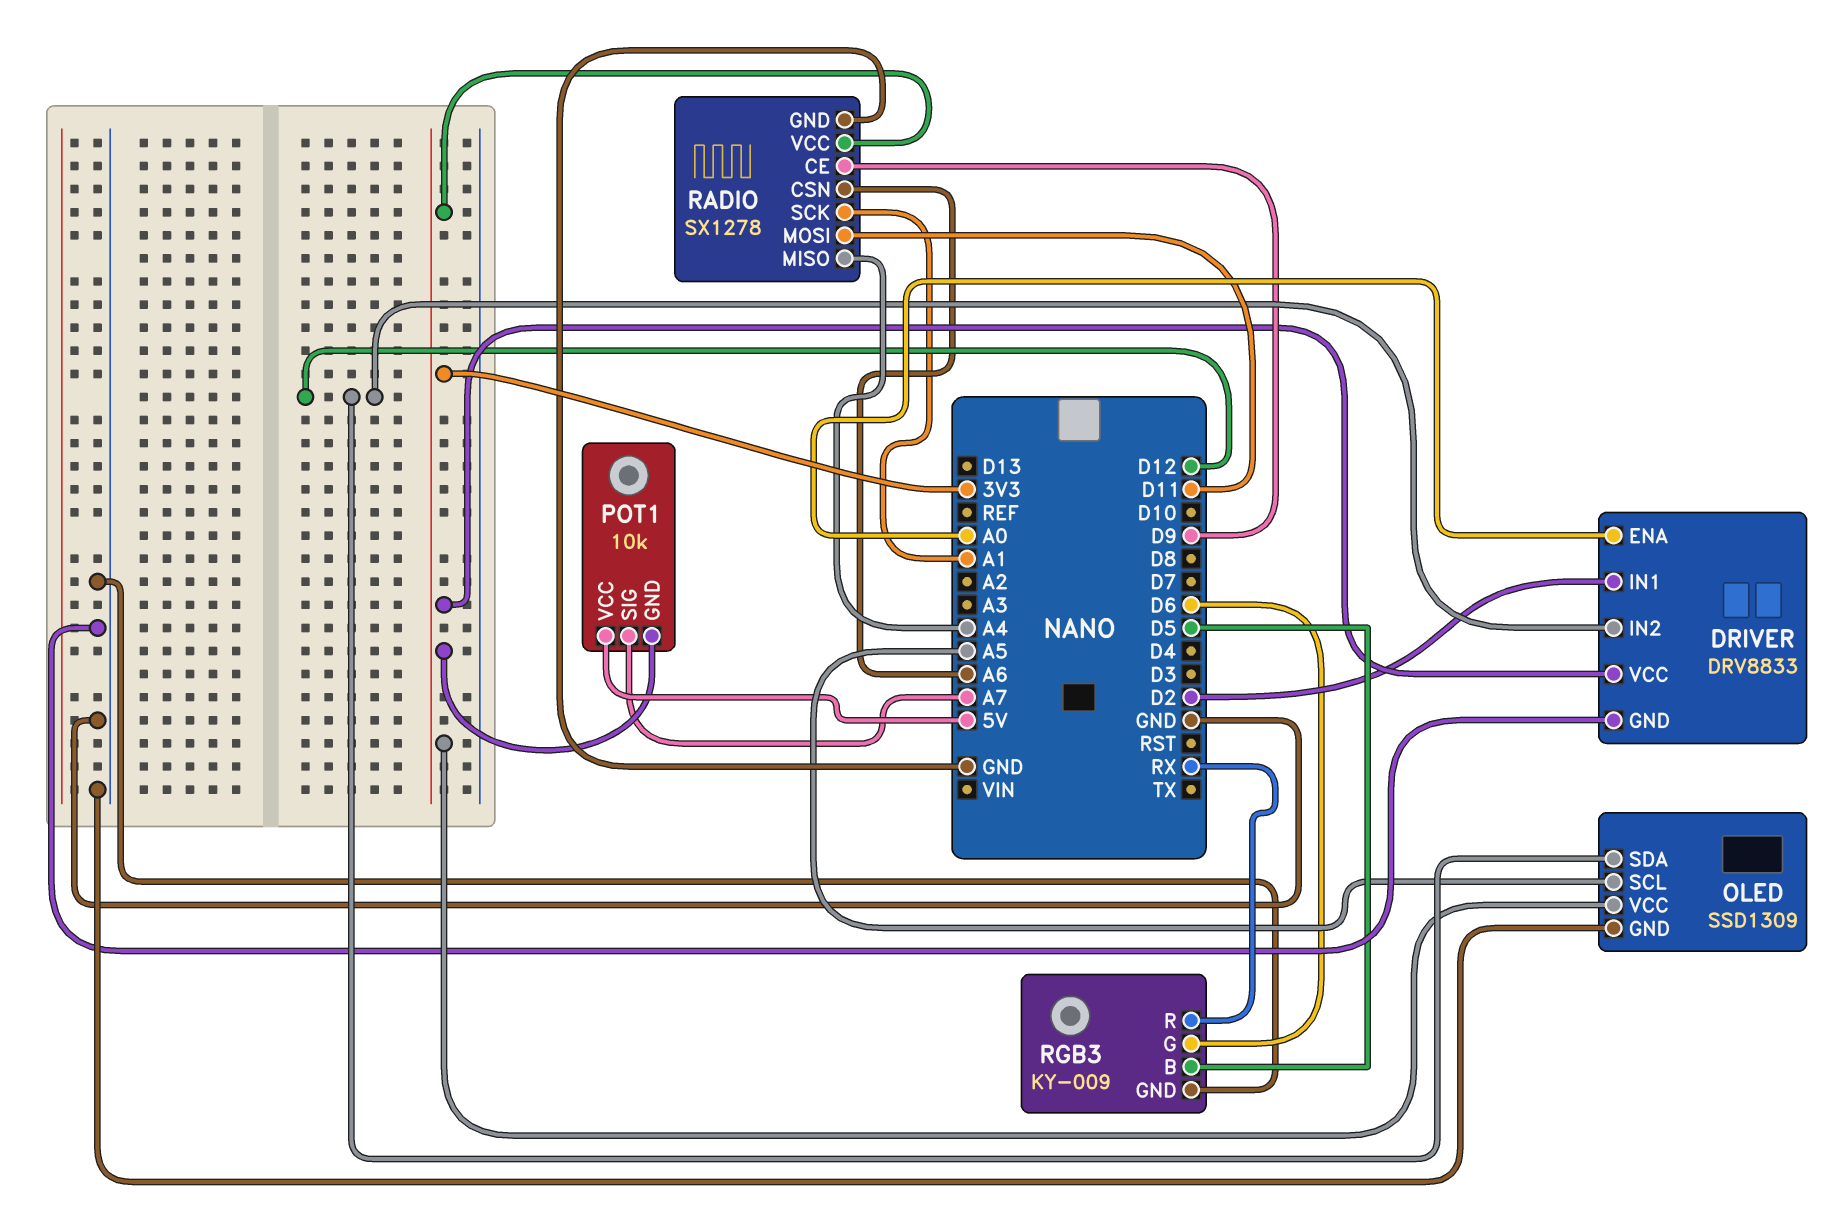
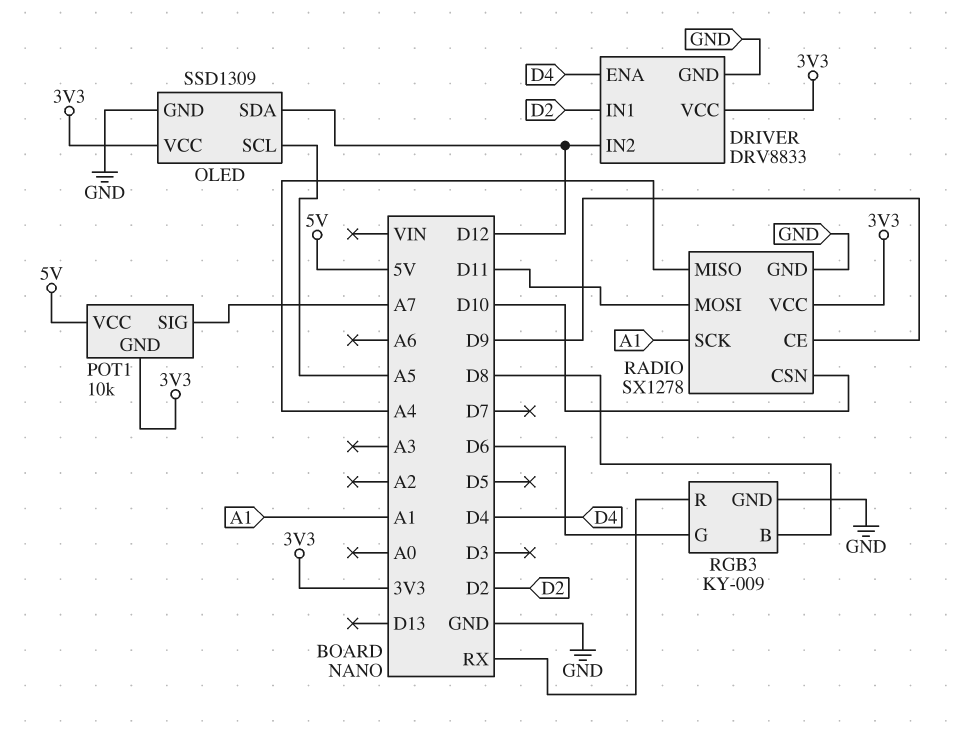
DRIVER pin ENA: A0 -> D4
RADIO pin CSN: A6 -> D10
RGB3 pin B: D5 -> D8

